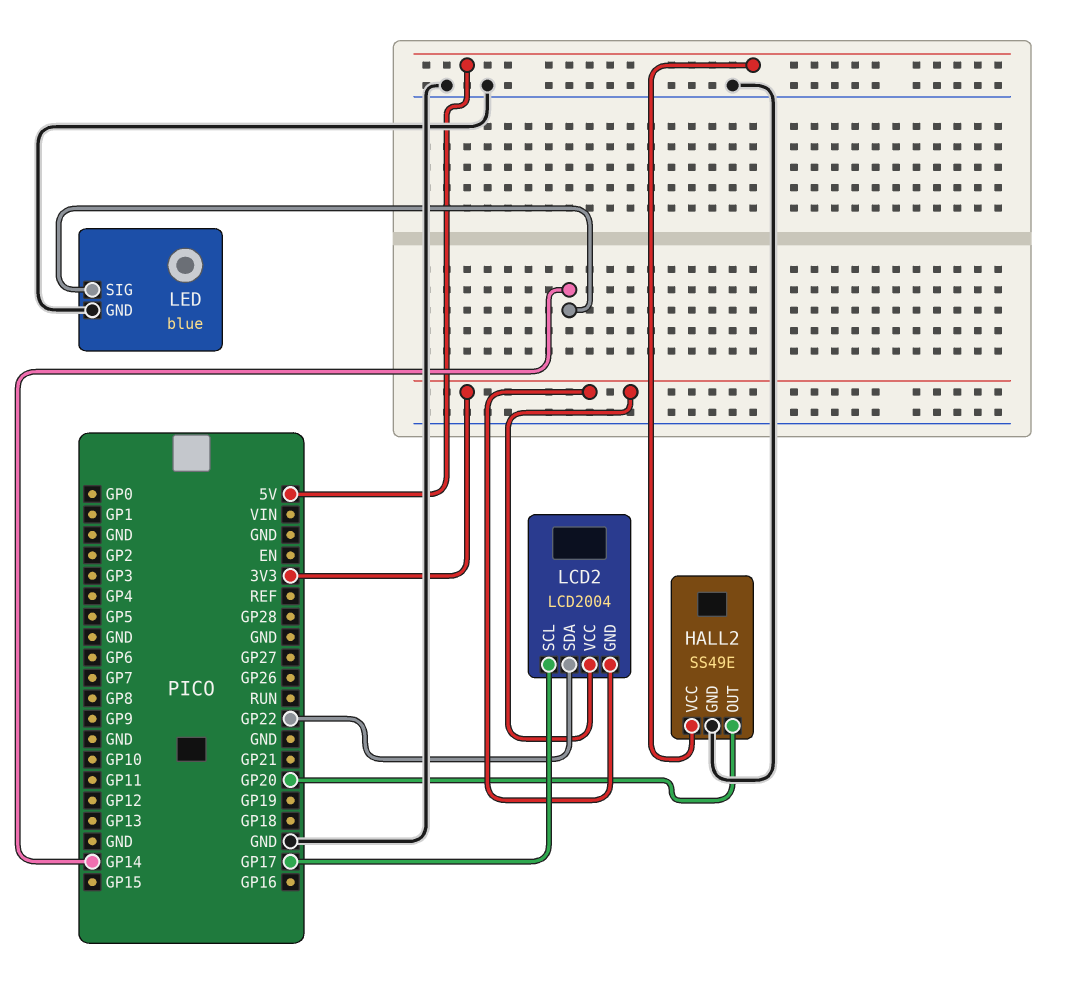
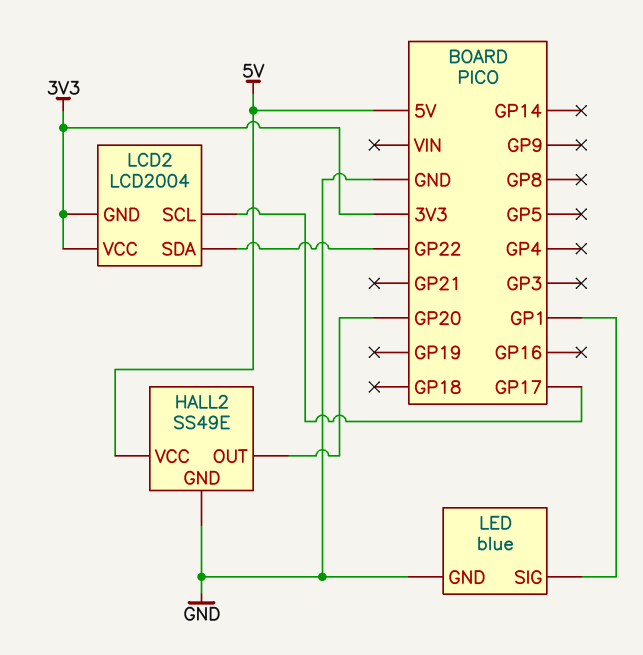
LED pin SIG: GP14 -> GP1

